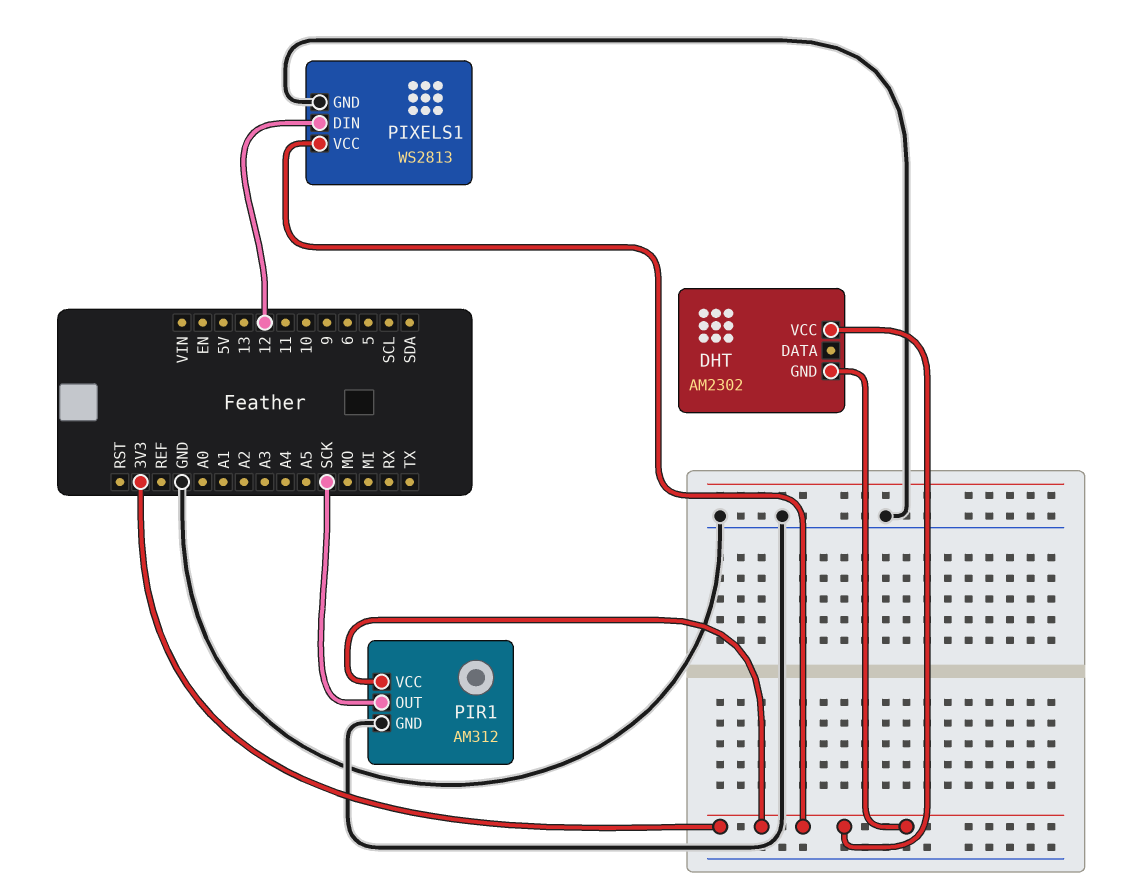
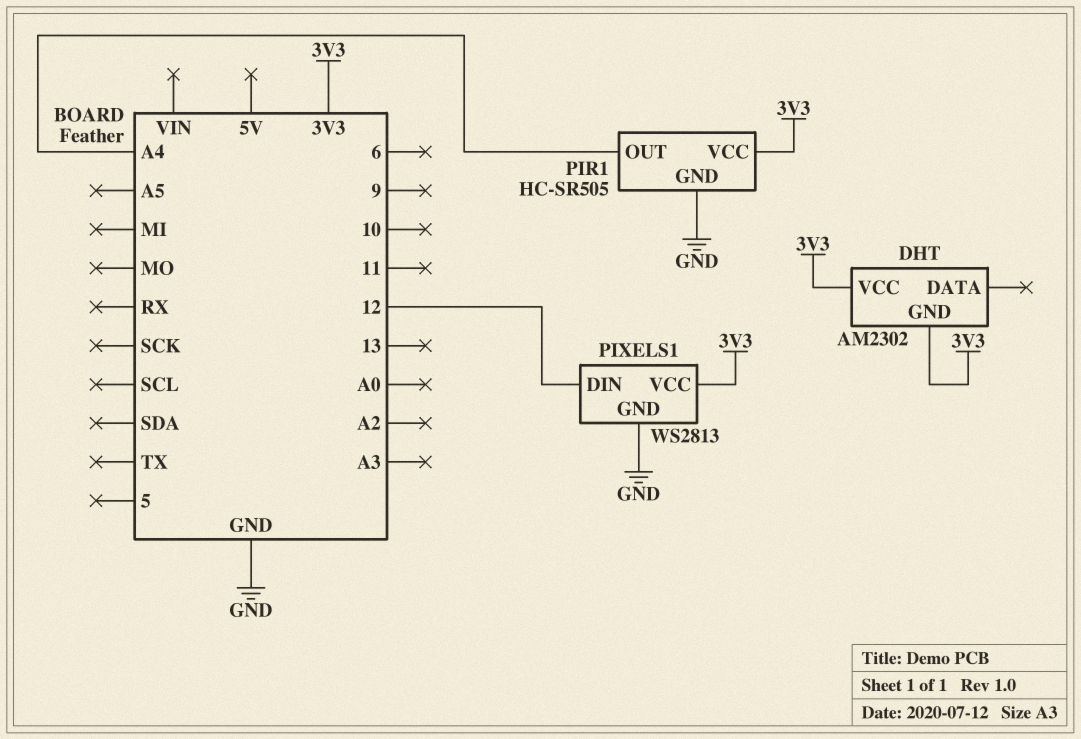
PIR1: AM312 -> HC-SR505
PIR1 pin OUT: SCK -> A4

